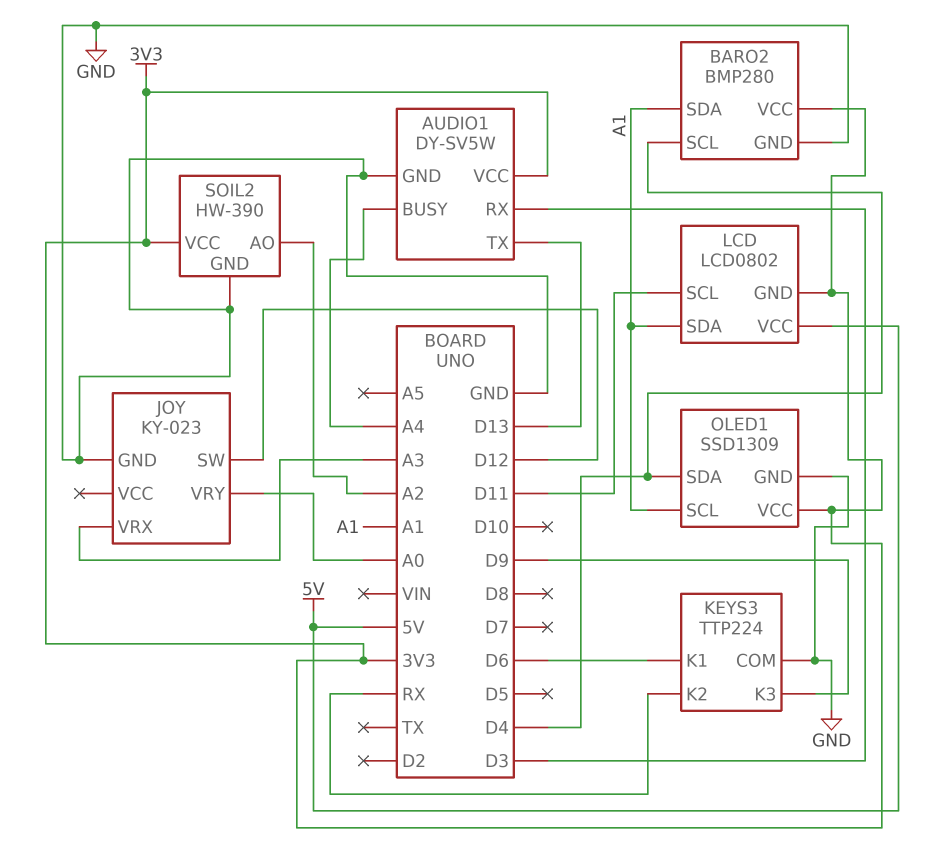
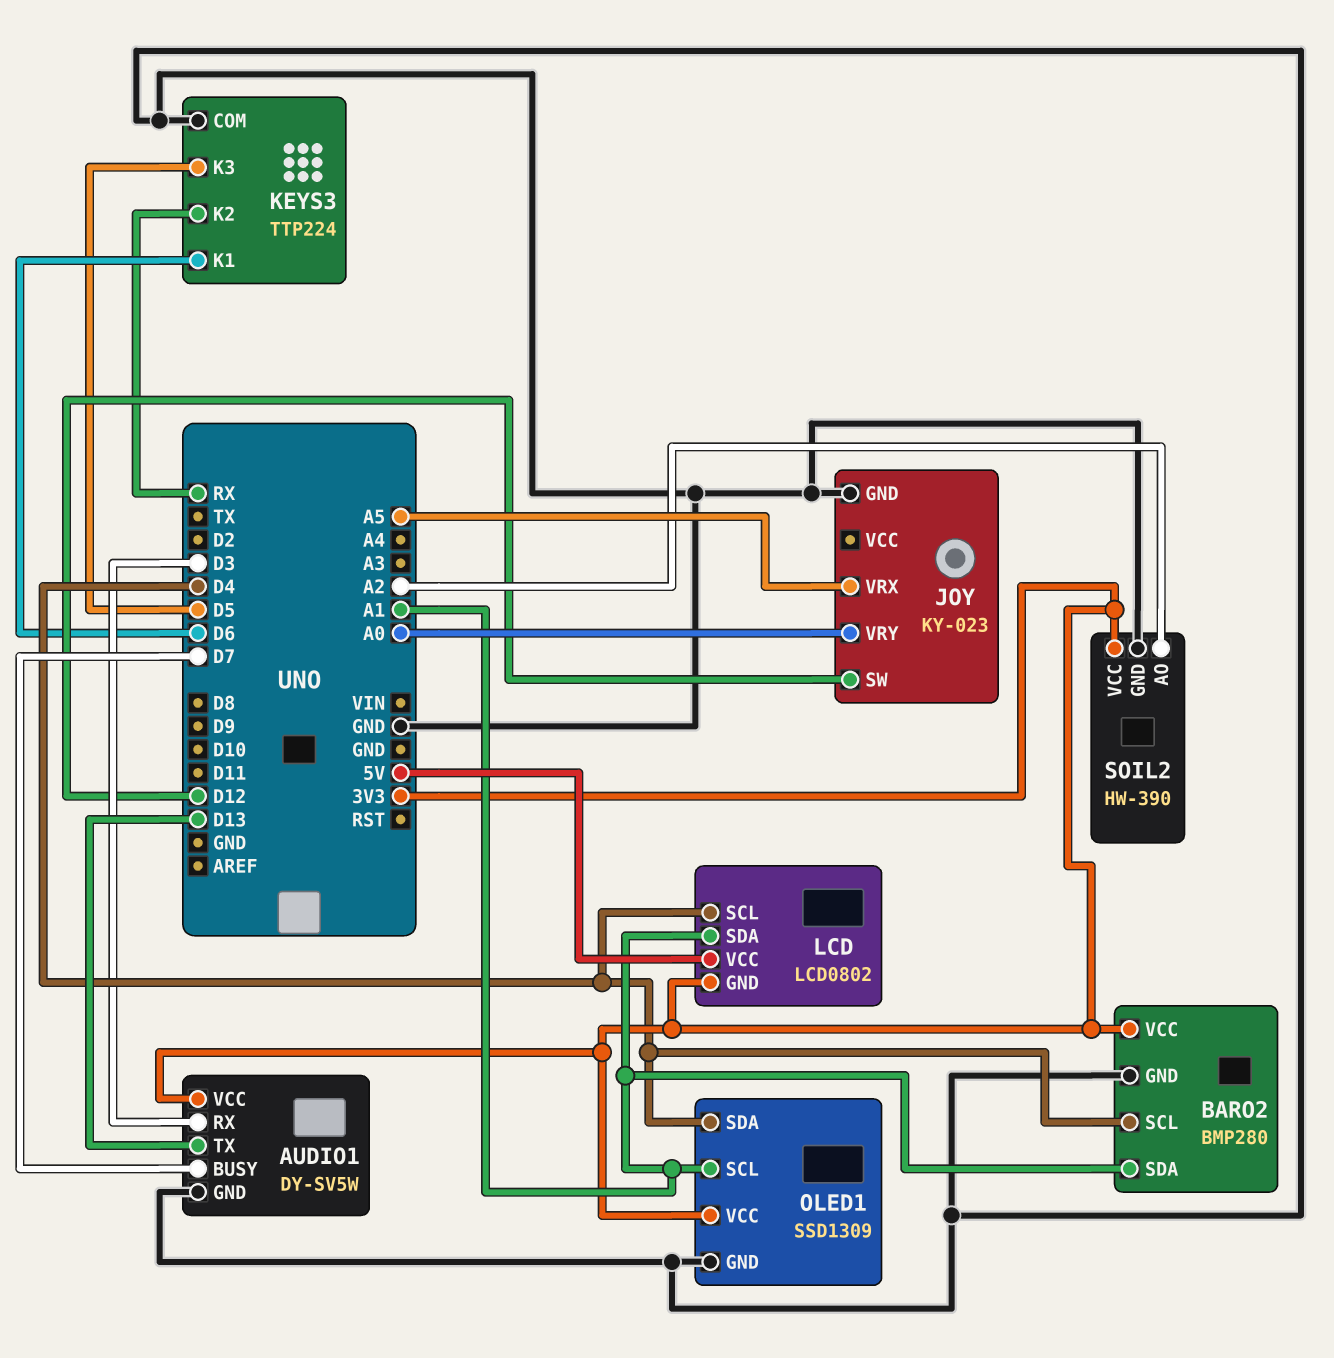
AUDIO1 pin BUSY: A4 -> D7
JOY pin VRX: A3 -> A5
KEYS3 pin K3: D9 -> D5
LCD pin SCL: D11 -> D4

